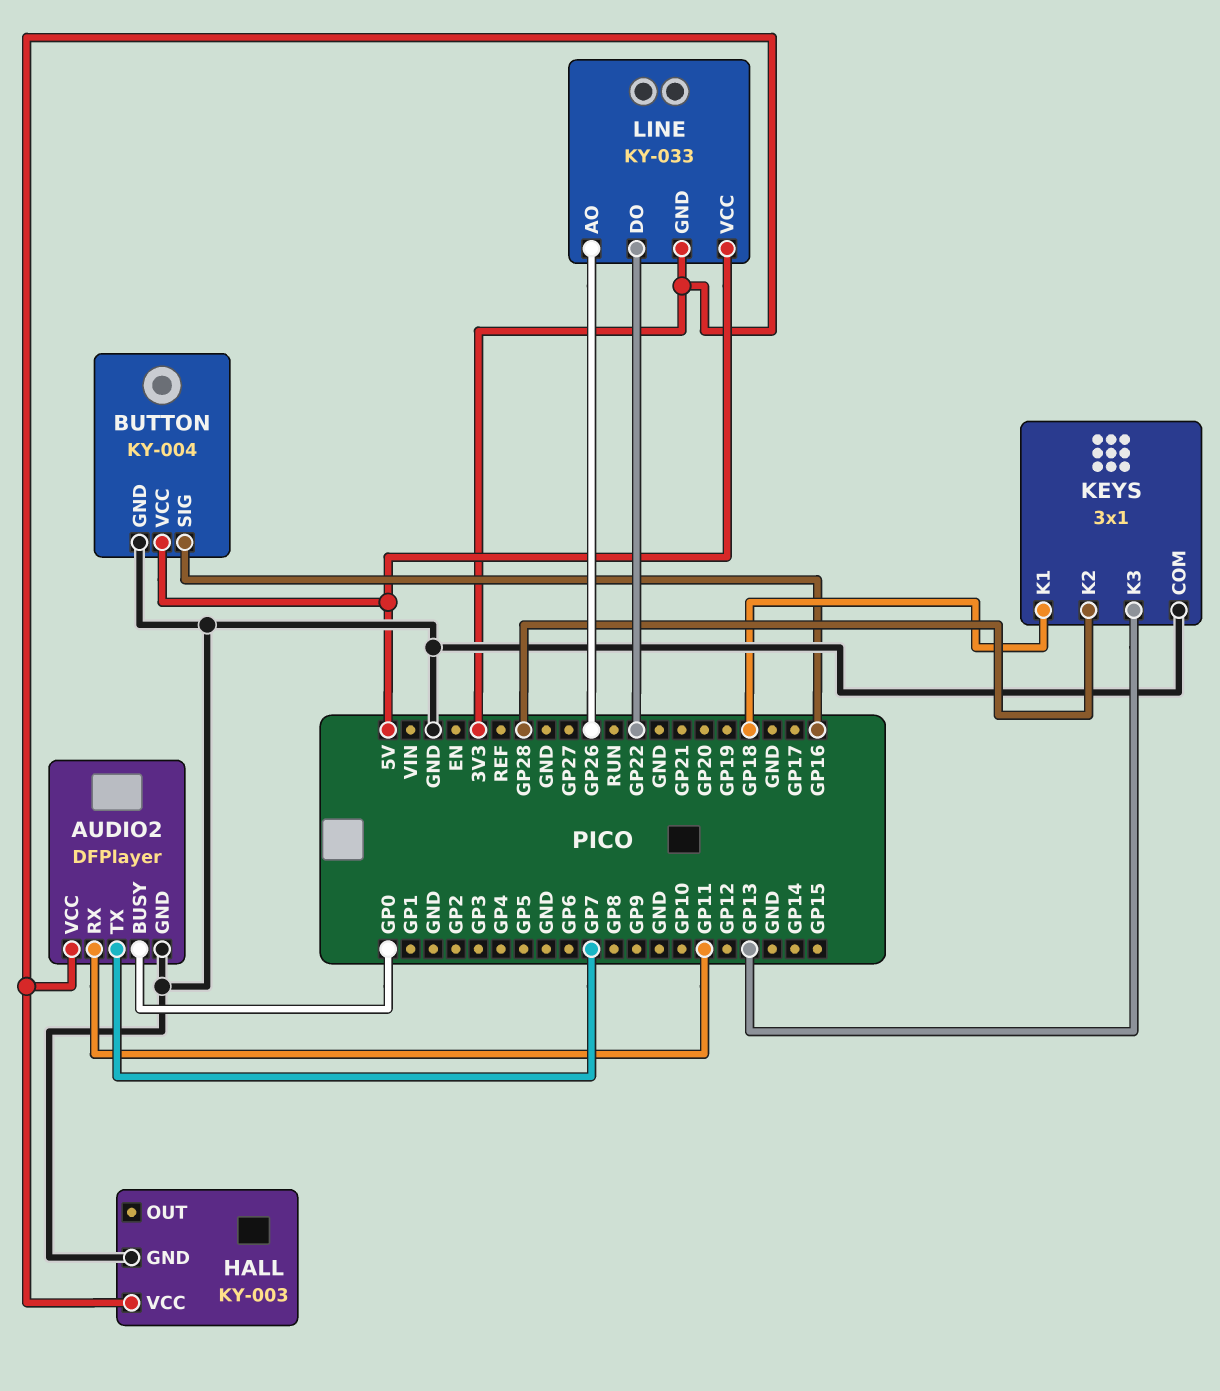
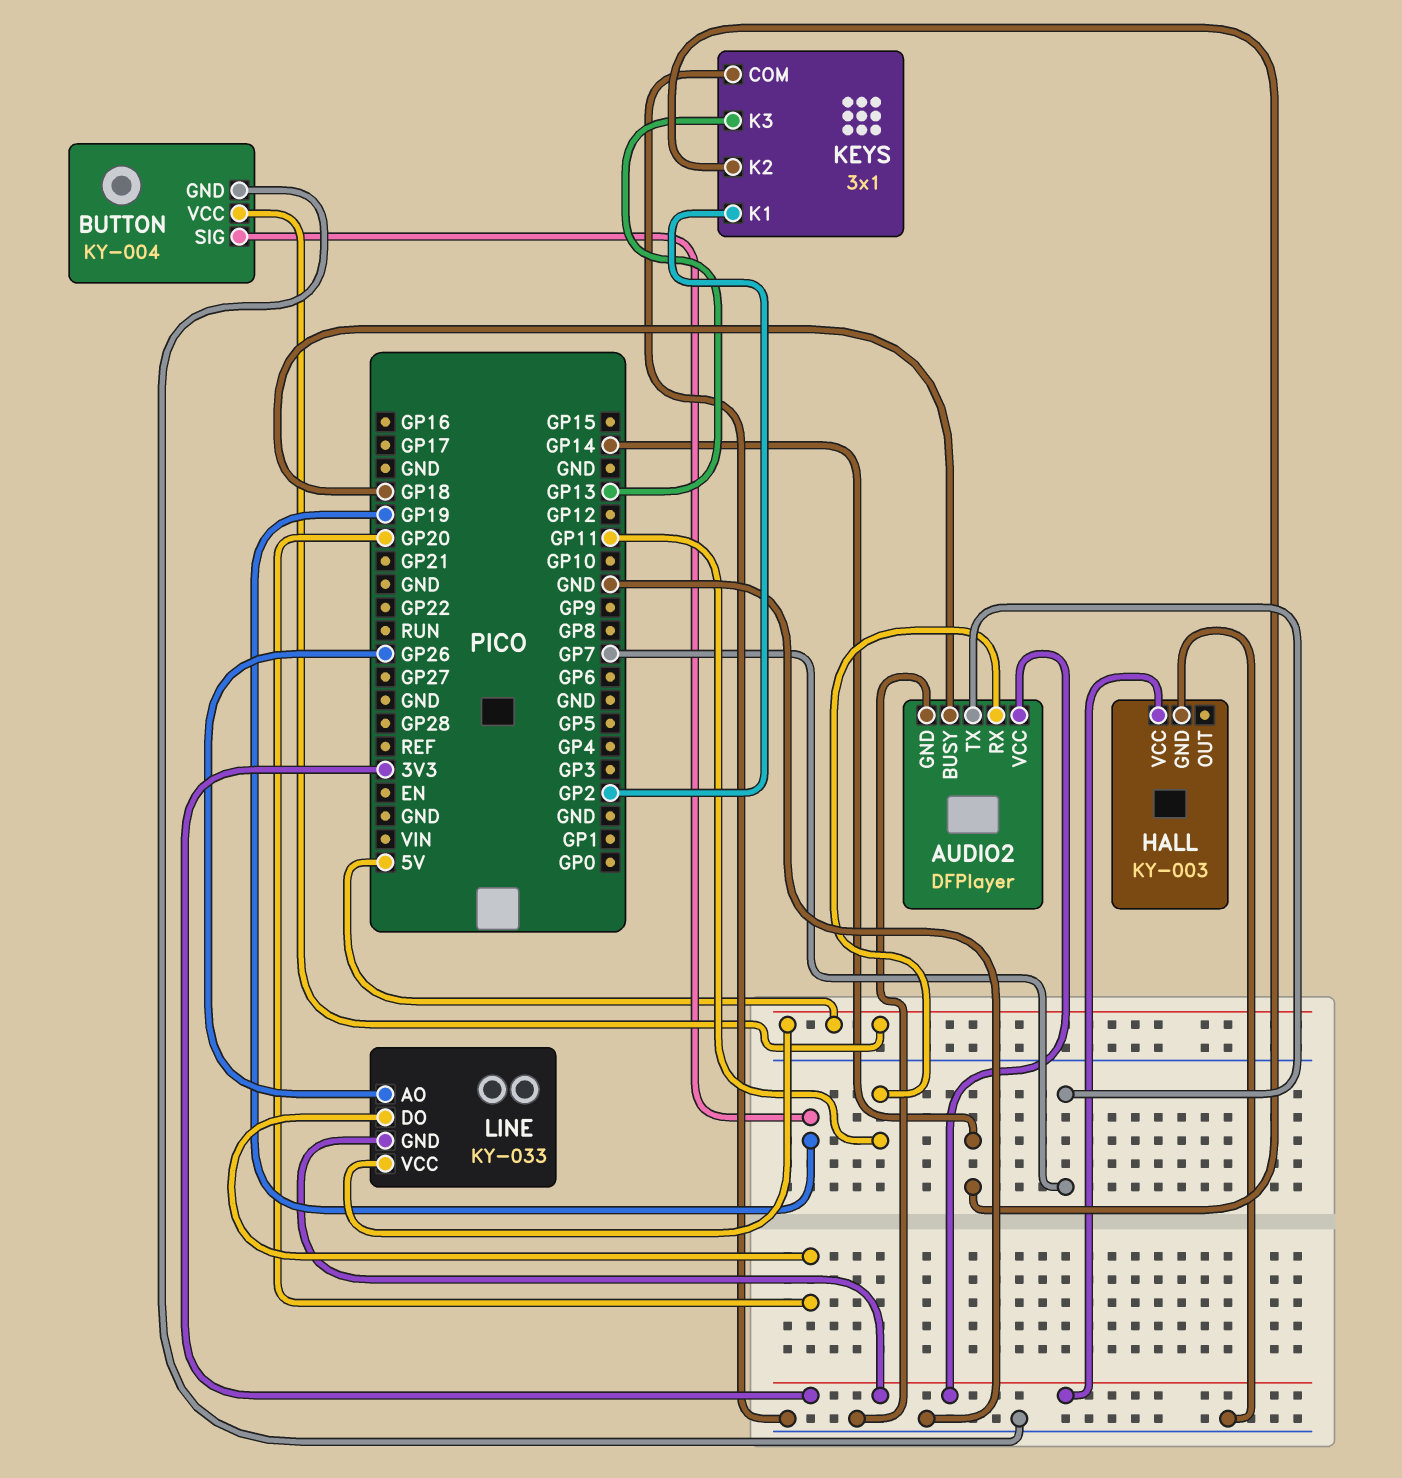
AUDIO2 pin BUSY: GP0 -> GP18
BUTTON pin SIG: GP16 -> GP19
KEYS pin K1: GP18 -> GP2
KEYS pin K2: GP28 -> GP14
LINE pin DO: GP22 -> GP20

